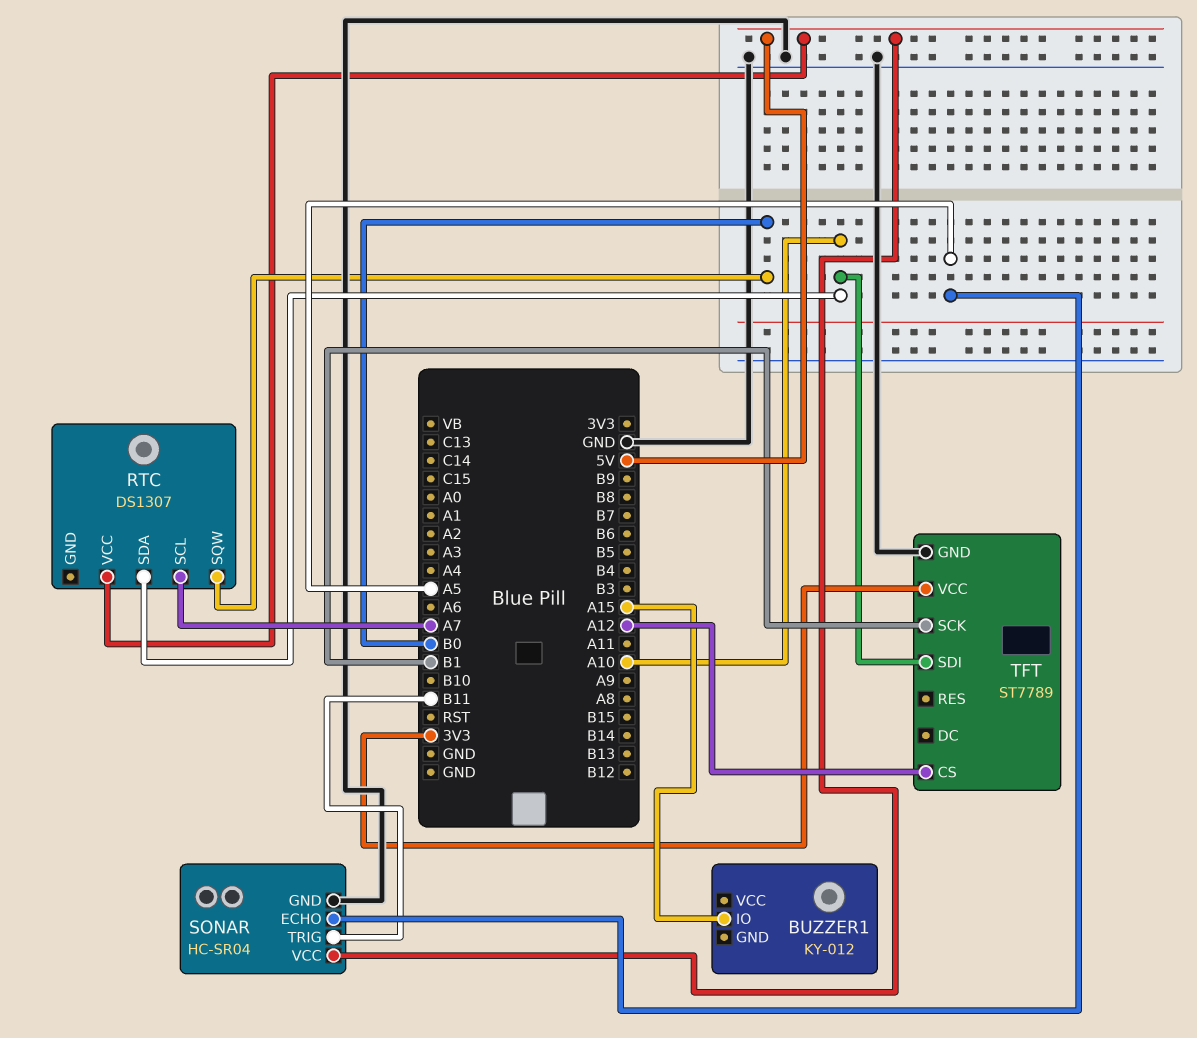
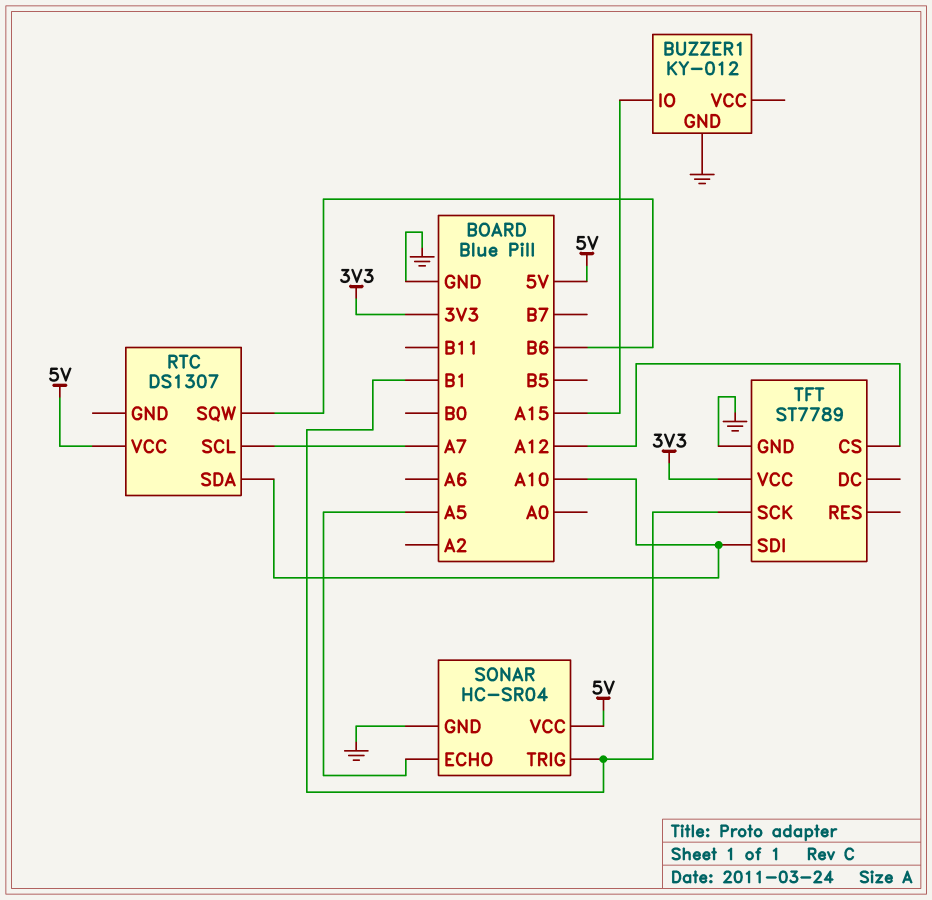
BUZZER1 pin GND: none -> GND
RTC pin SQW: B0 -> B6
SONAR pin TRIG: B11 -> B1

